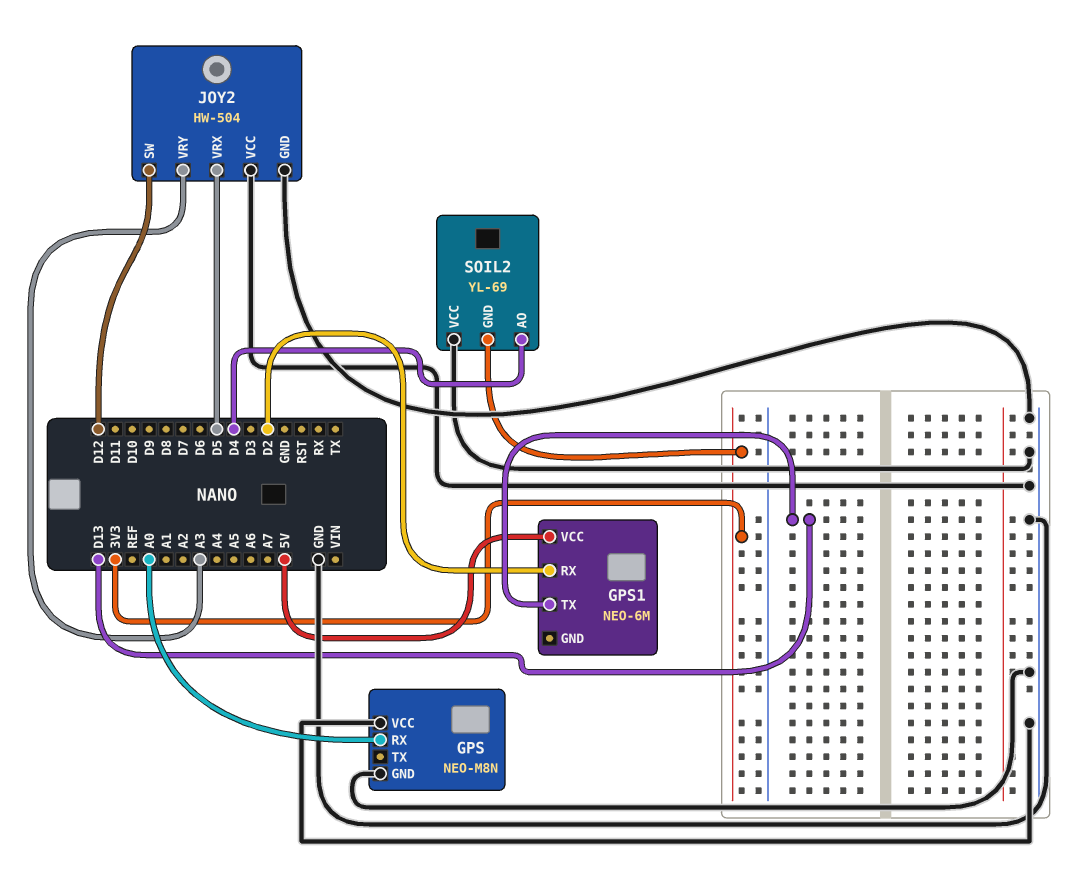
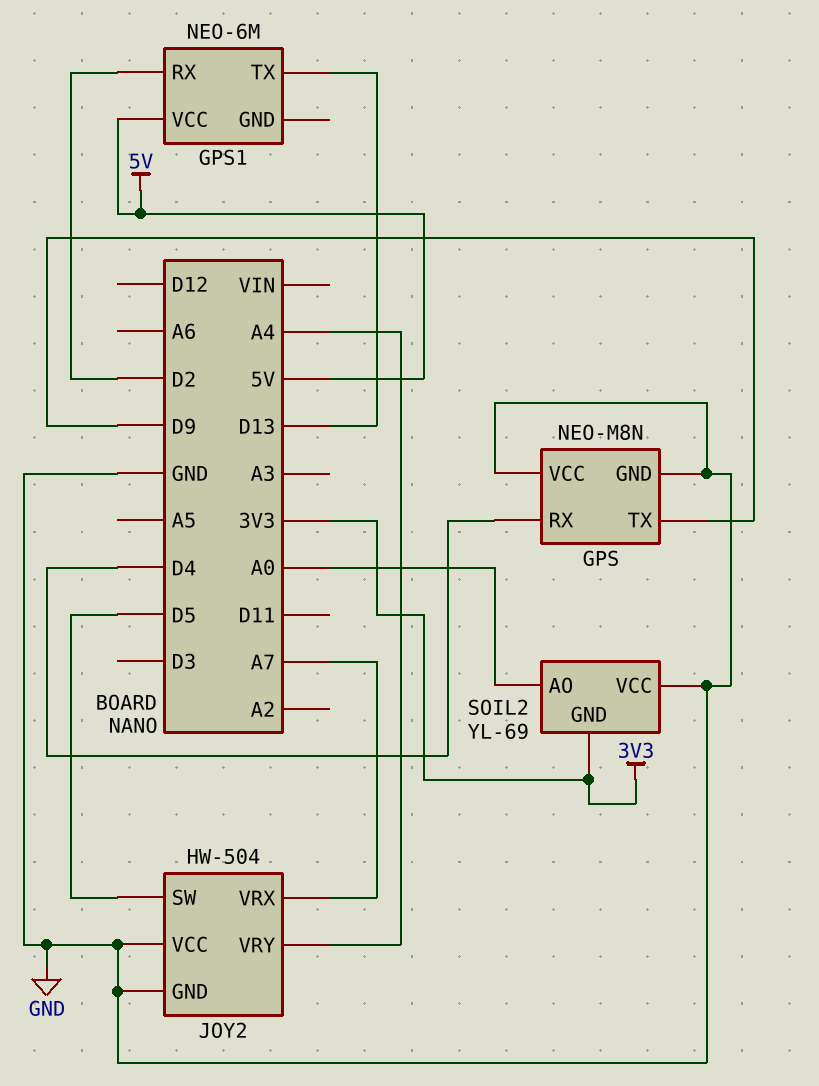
GPS pin RX: A0 -> D4
GPS pin TX: none -> D9
JOY2 pin SW: D12 -> D5
JOY2 pin VRX: D5 -> A7
JOY2 pin VRY: A3 -> A4
SOIL2 pin AO: D4 -> A0

